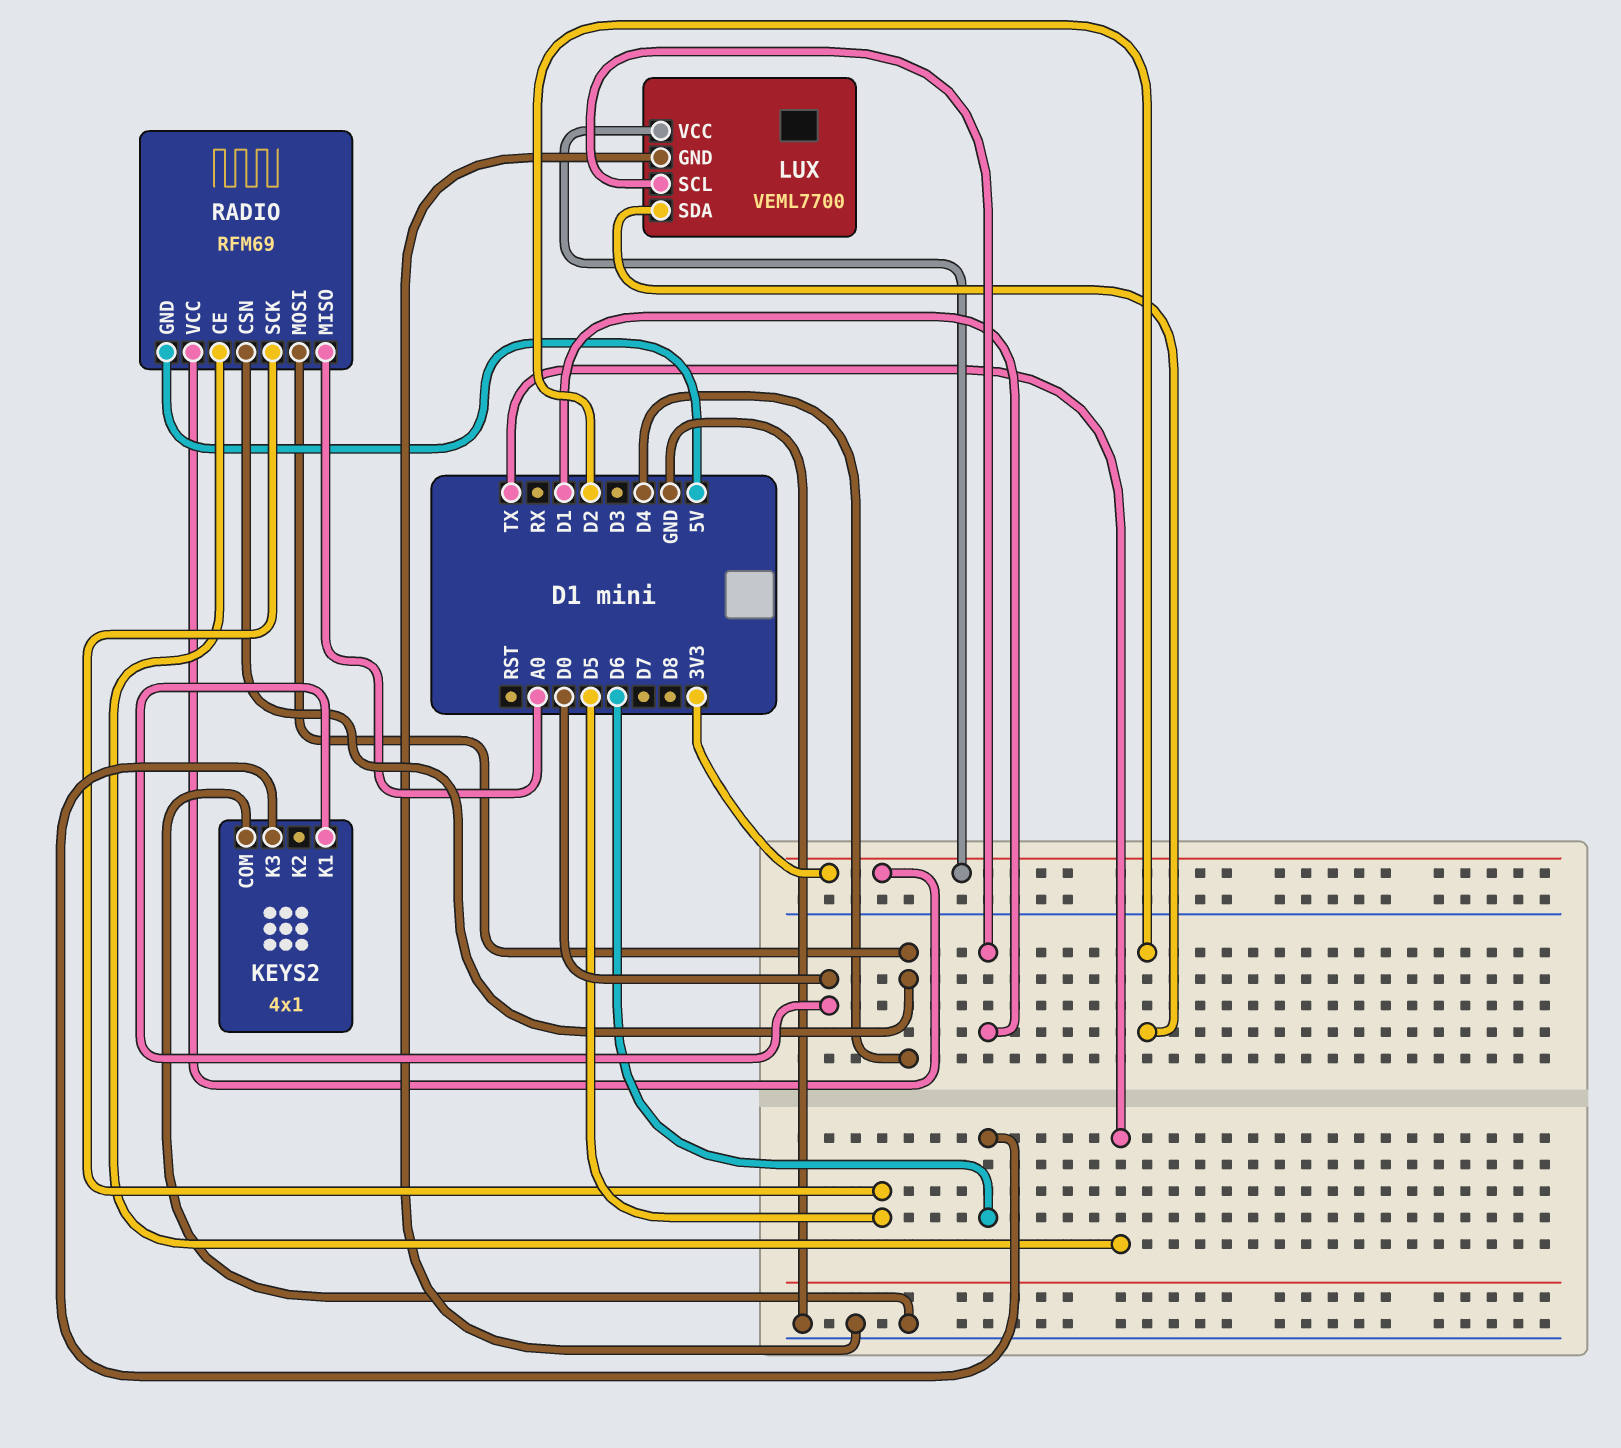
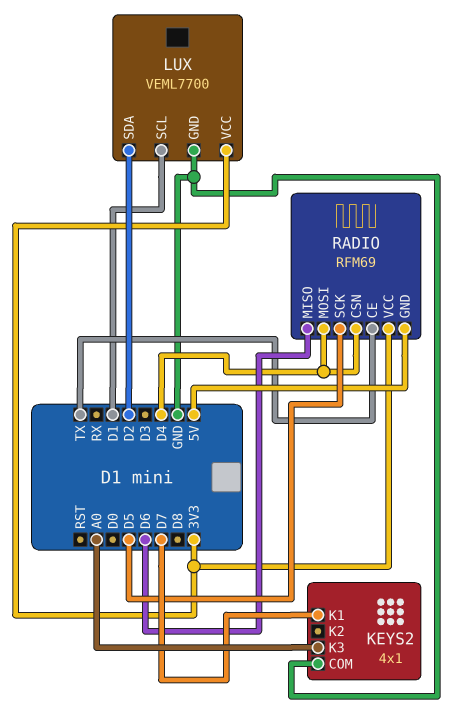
KEYS2 pin K1: D0 -> D7
KEYS2 pin K3: D6 -> A0
RADIO pin MISO: A0 -> D6

